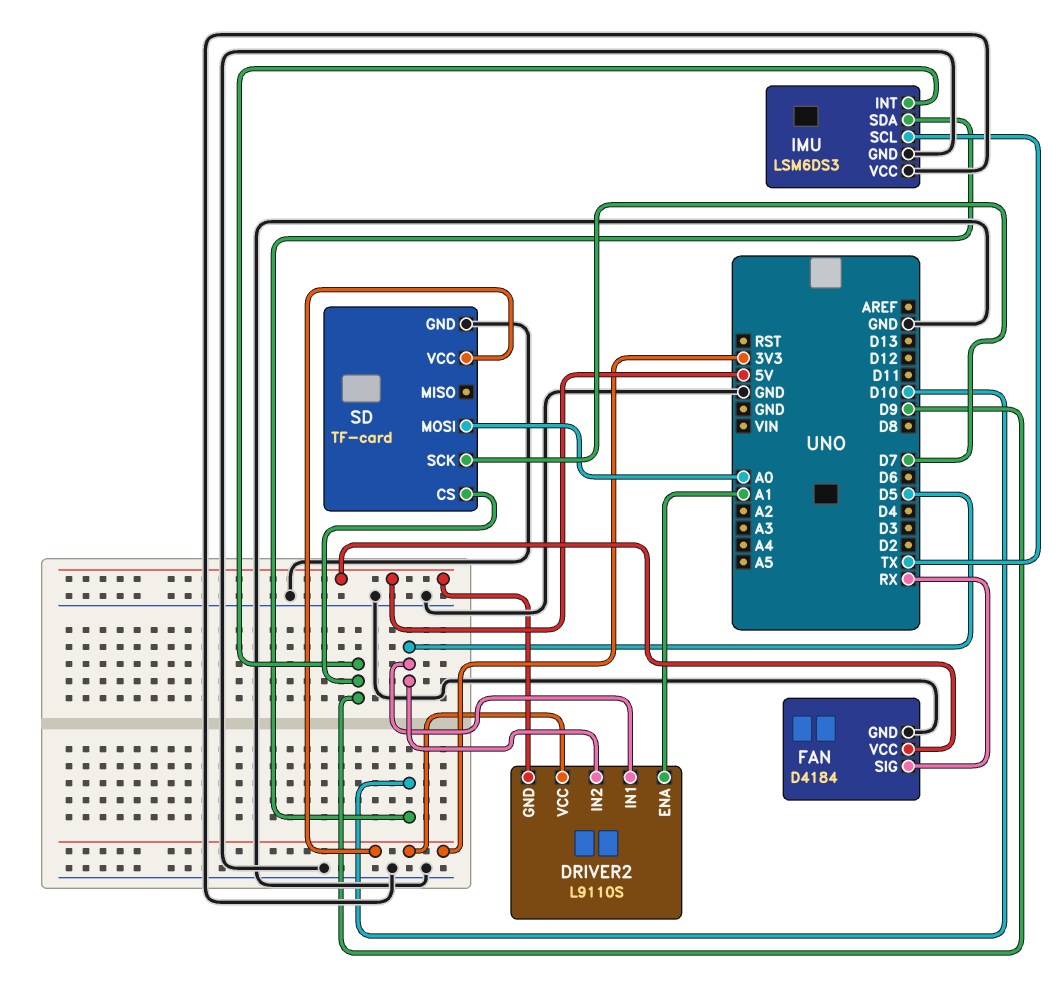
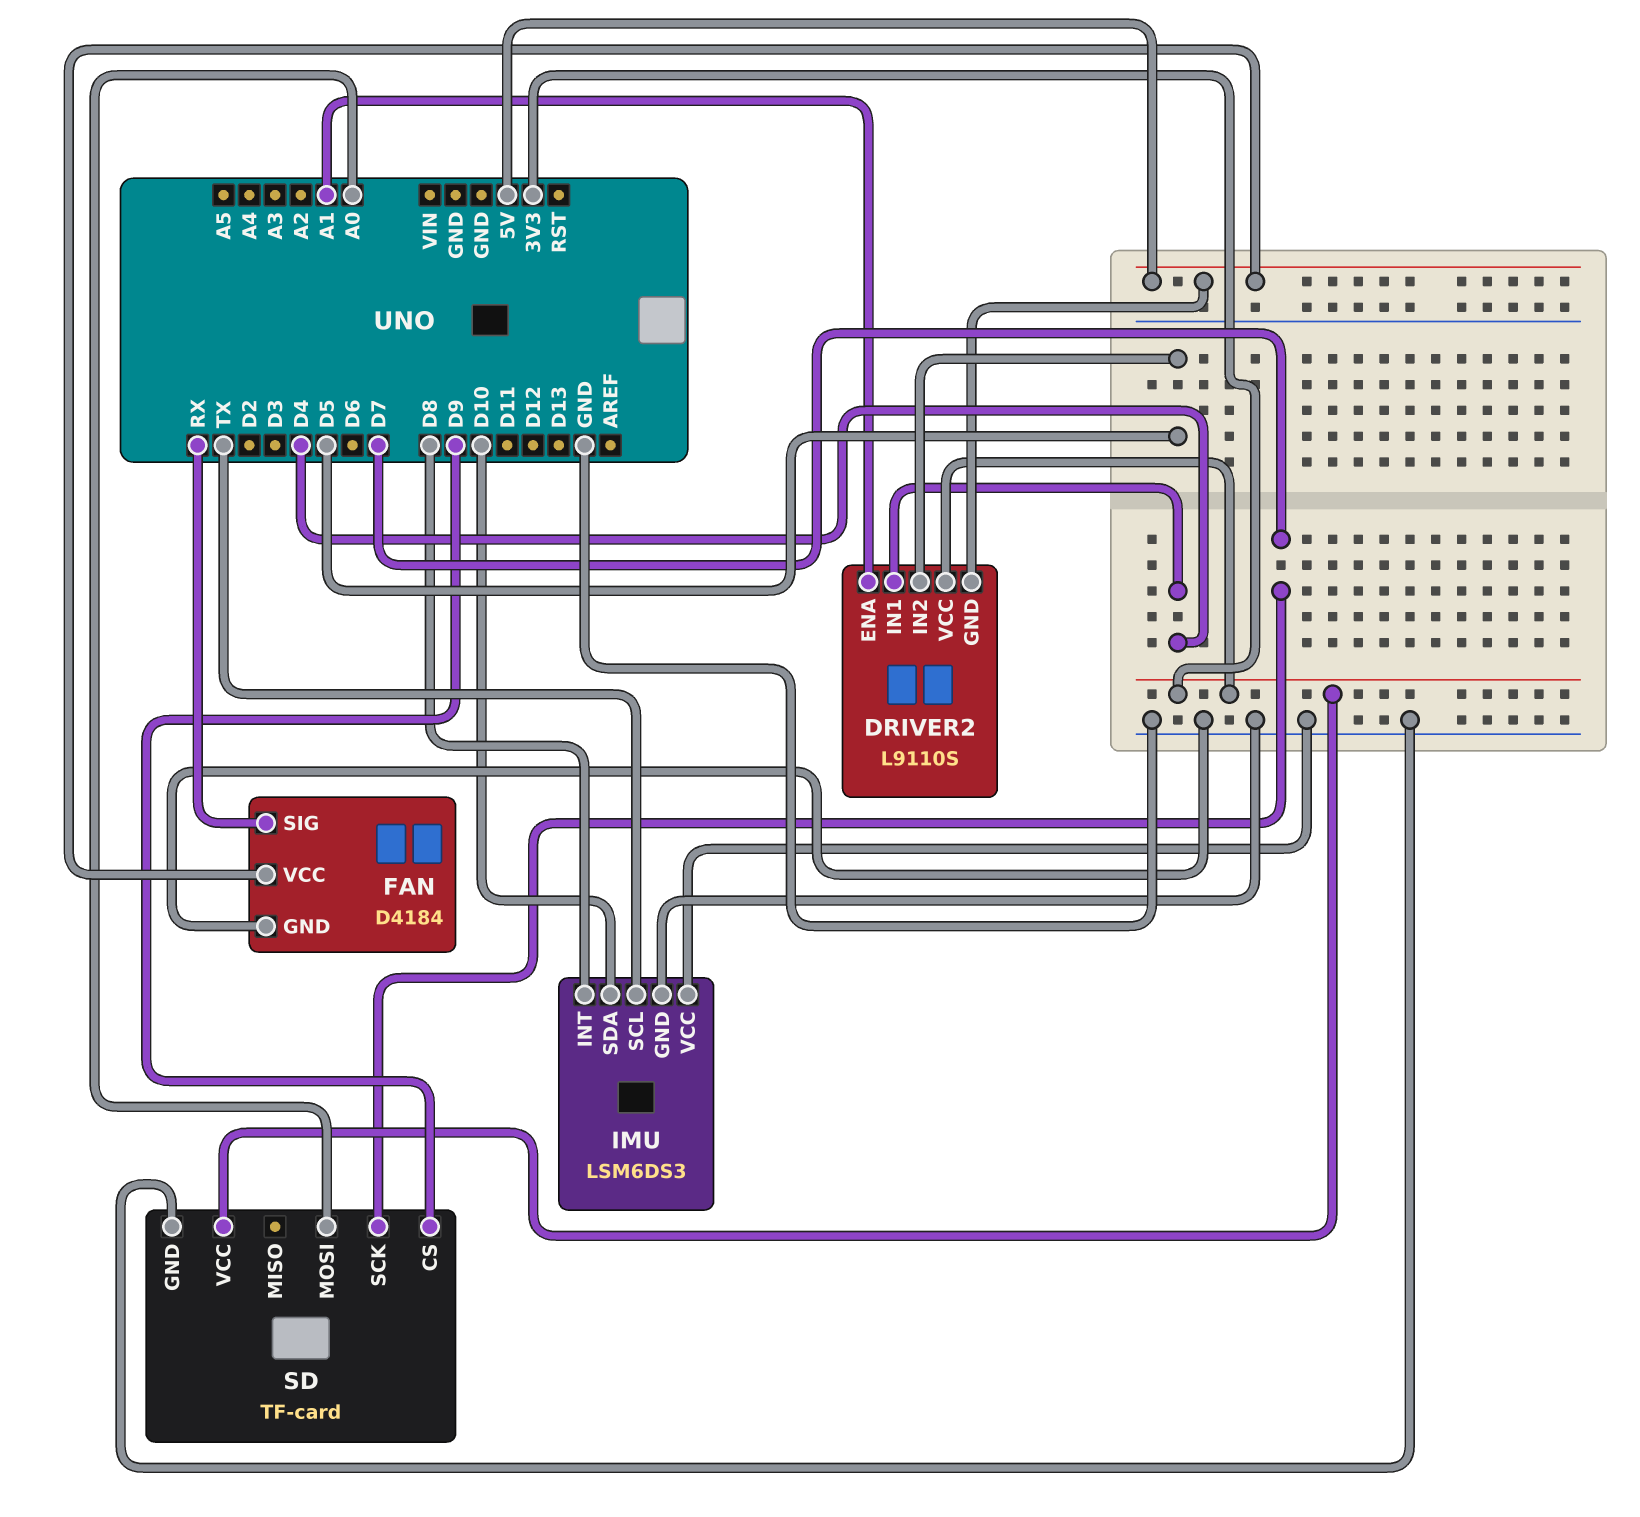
DRIVER2 pin IN1: D5 -> D4
IMU pin INT: D9 -> D8

